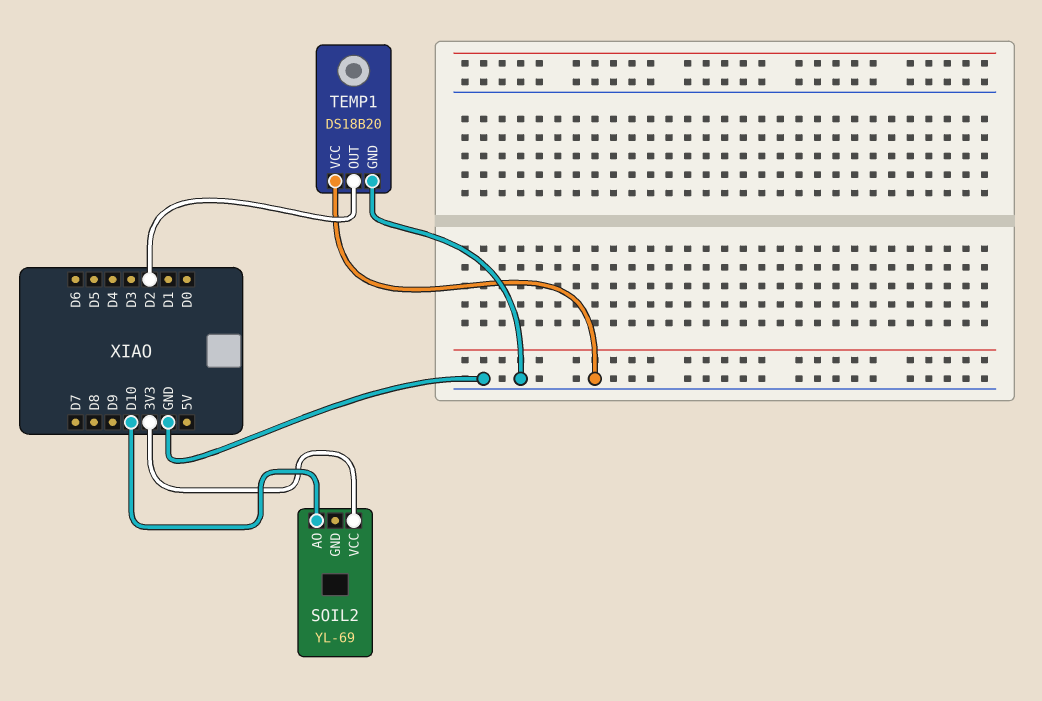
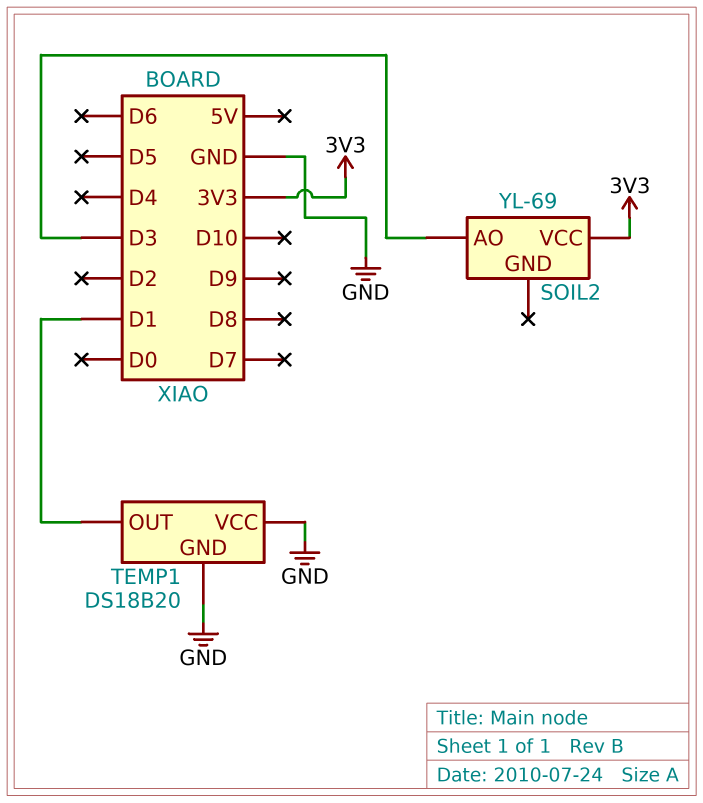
SOIL2 pin AO: D10 -> D3
TEMP1 pin OUT: D2 -> D1

